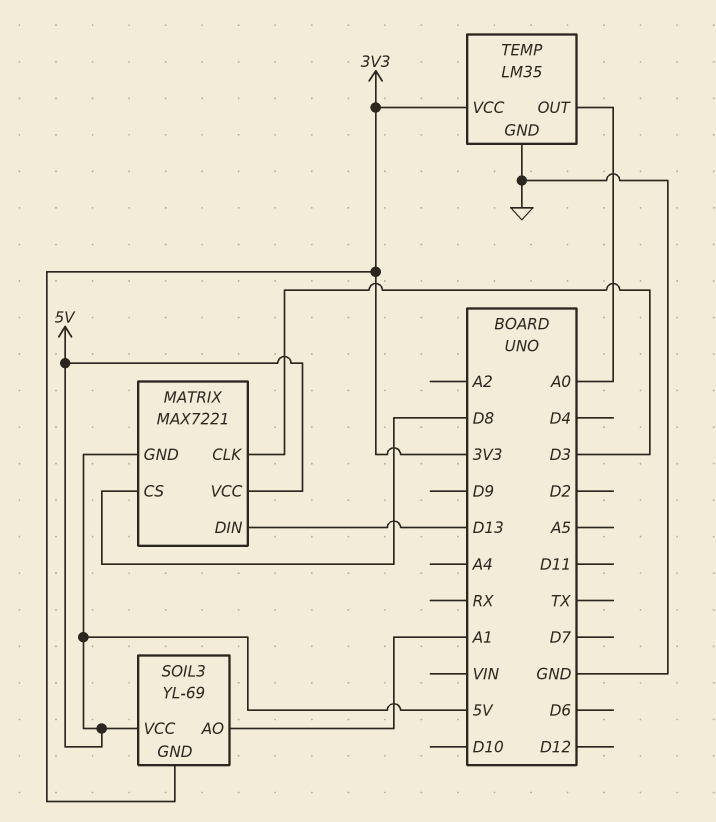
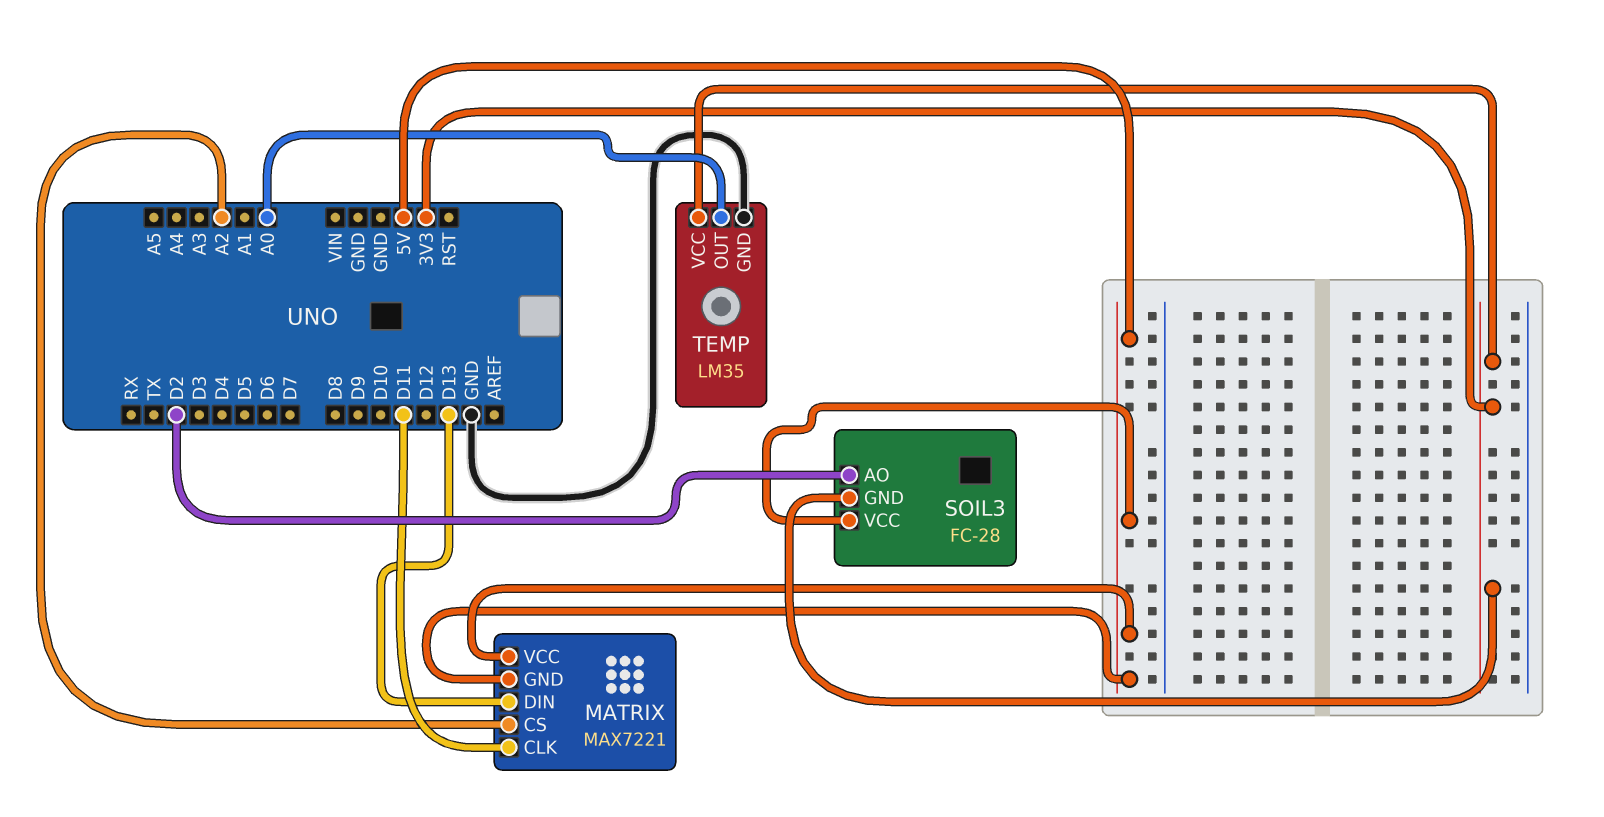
MATRIX pin CLK: D3 -> D11
MATRIX pin CS: D8 -> A2
SOIL3: YL-69 -> FC-28
SOIL3 pin AO: A1 -> D2

